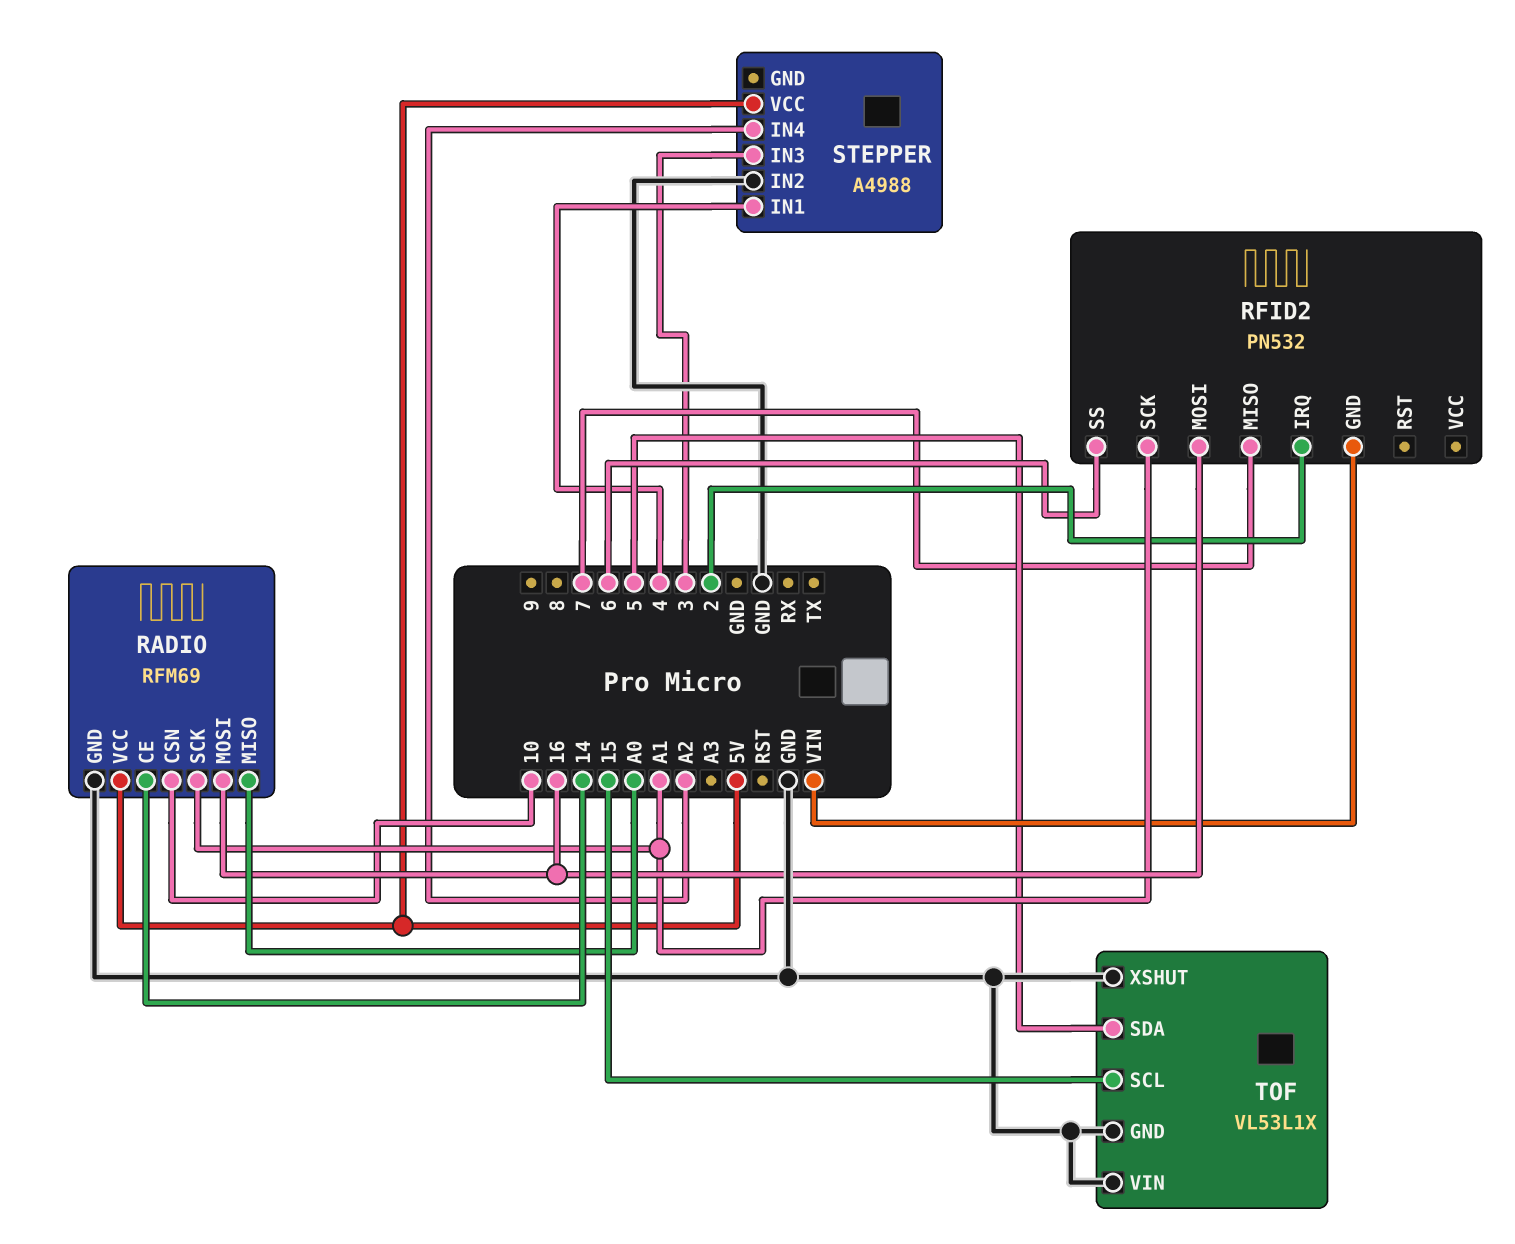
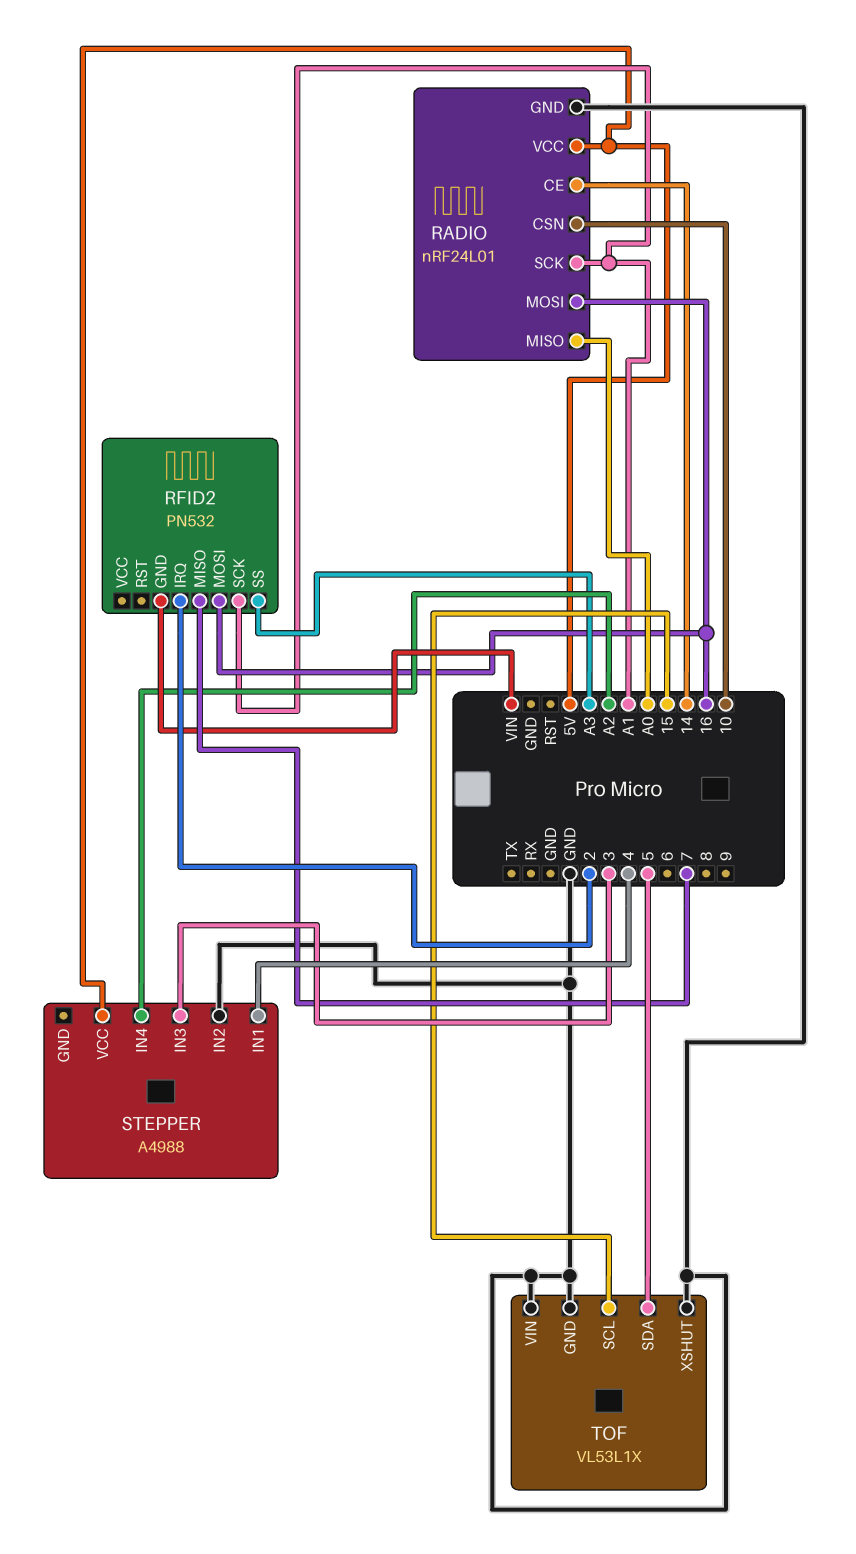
RADIO: RFM69 -> nRF24L01
RFID2 pin SS: 6 -> A3

